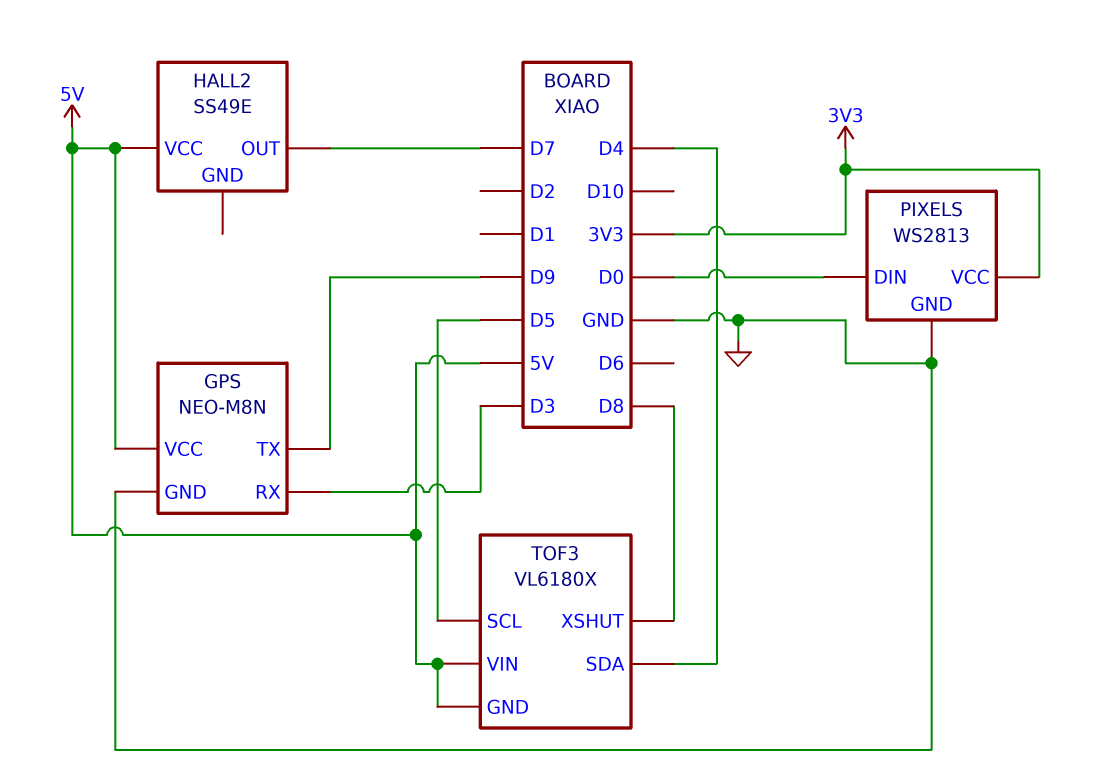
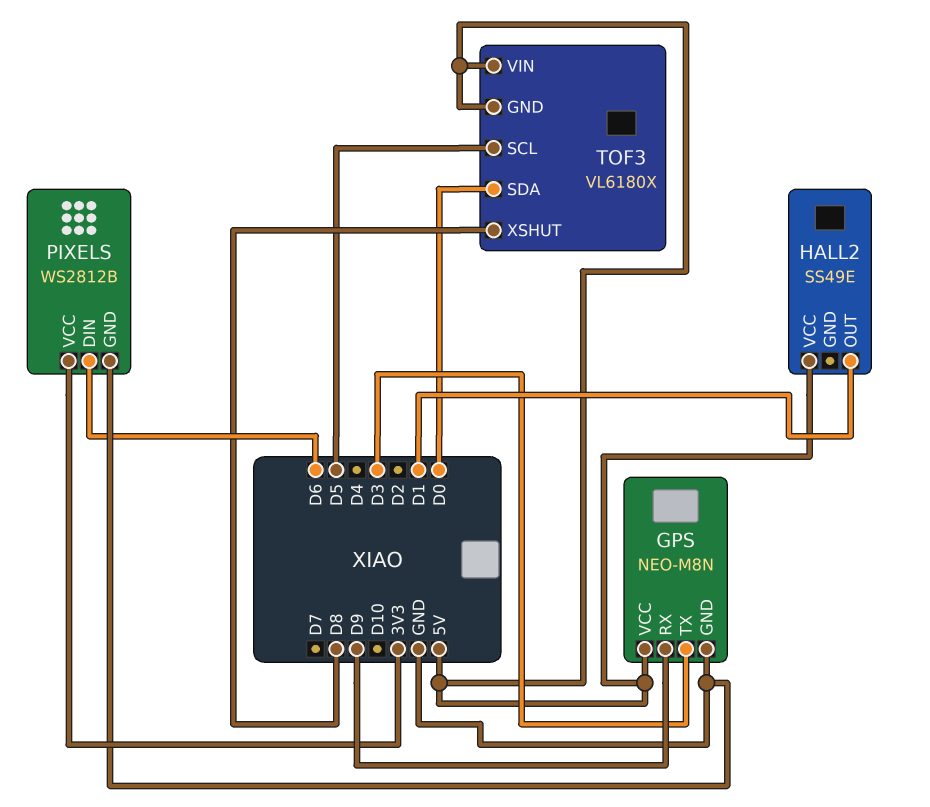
GPS pin RX: D3 -> D9
GPS pin TX: D9 -> D3
HALL2 pin OUT: D7 -> D1
PIXELS: WS2813 -> WS2812B
PIXELS pin DIN: D0 -> D6
TOF3 pin SDA: D4 -> D0

